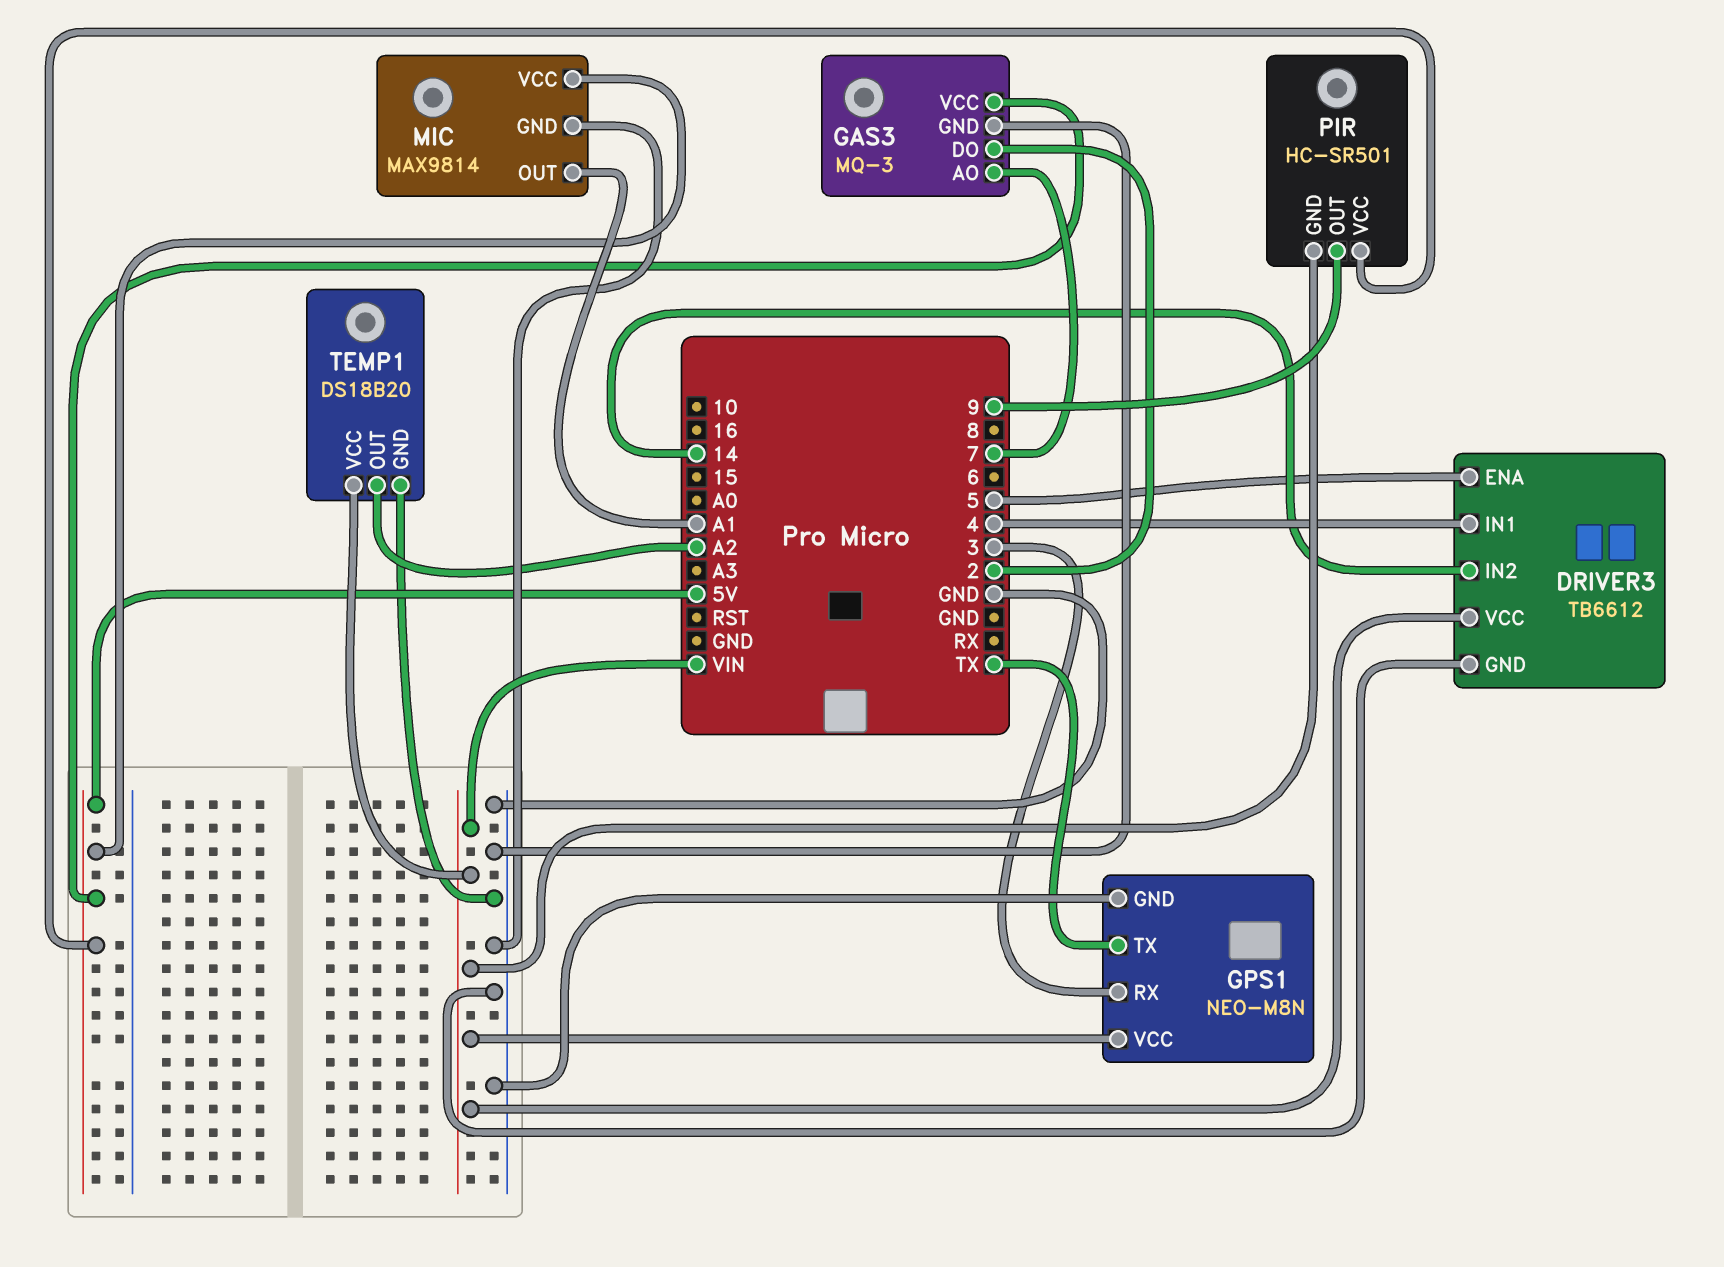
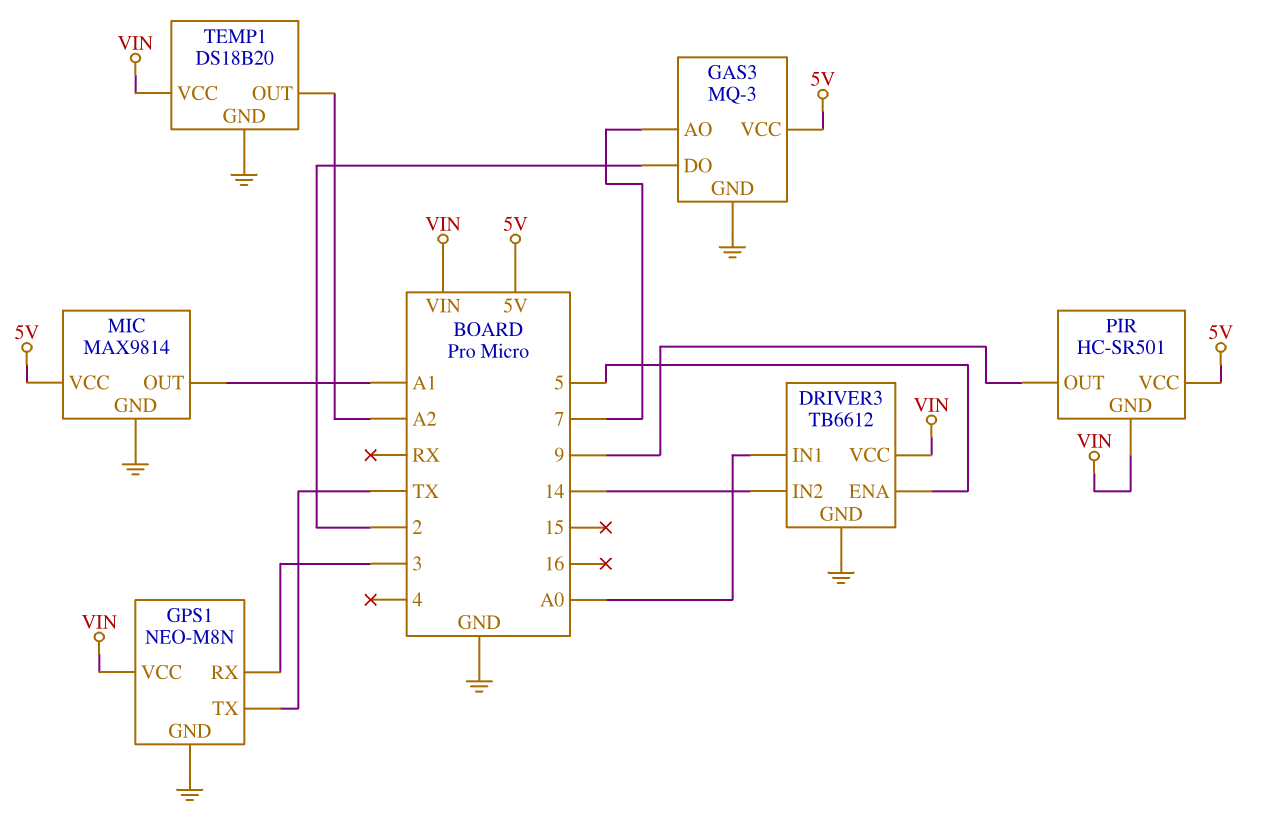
DRIVER3 pin IN1: 4 -> A0

